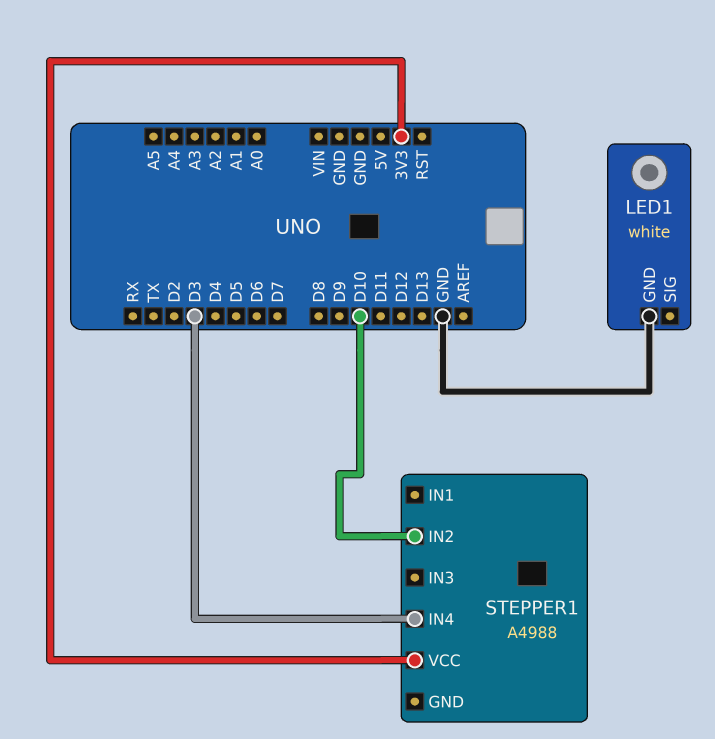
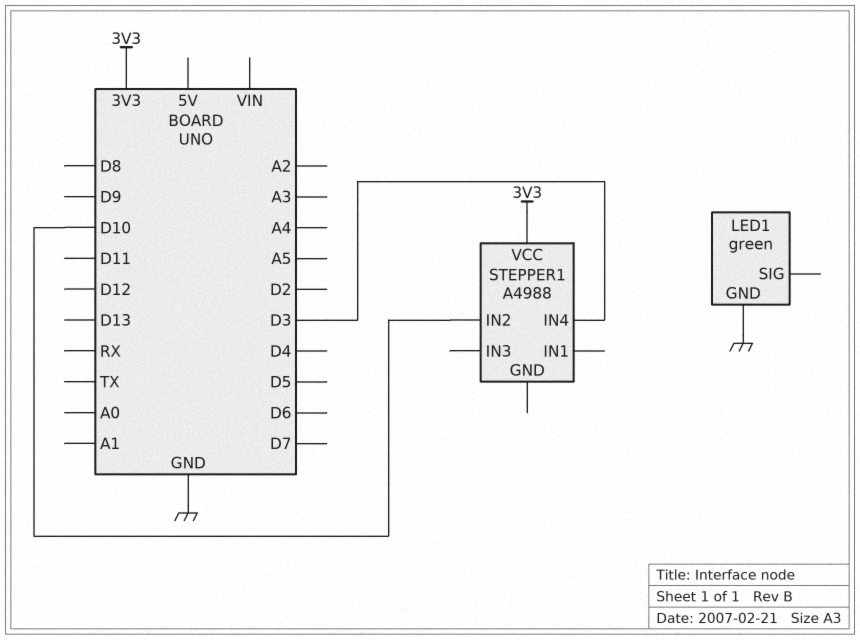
LED1: white -> green

